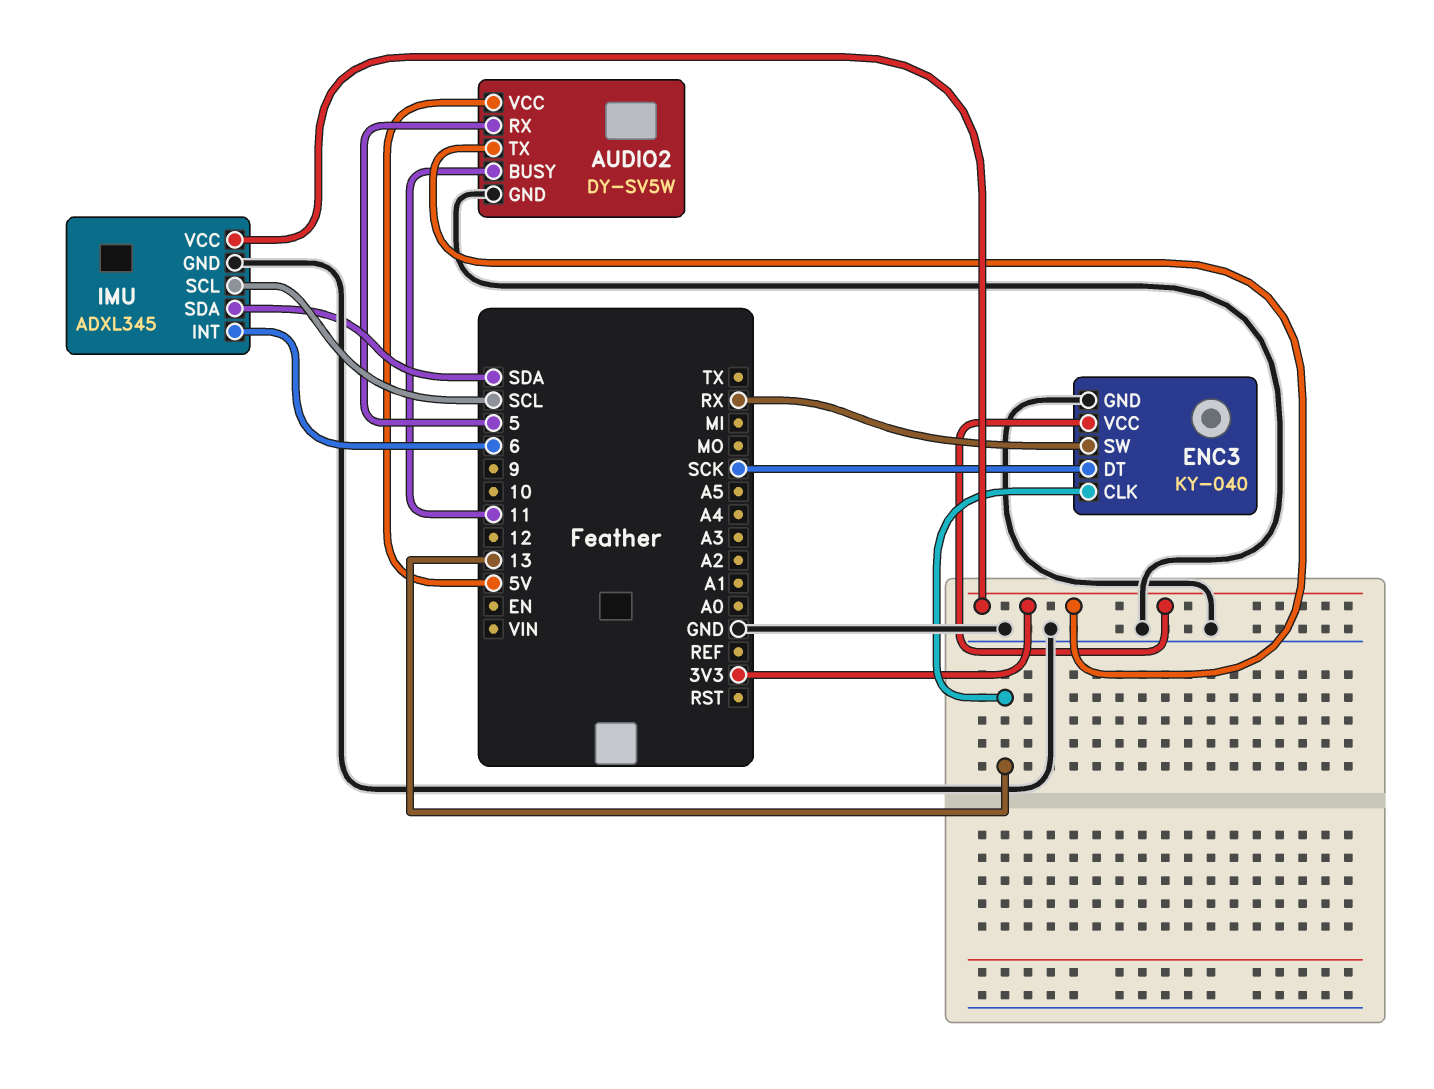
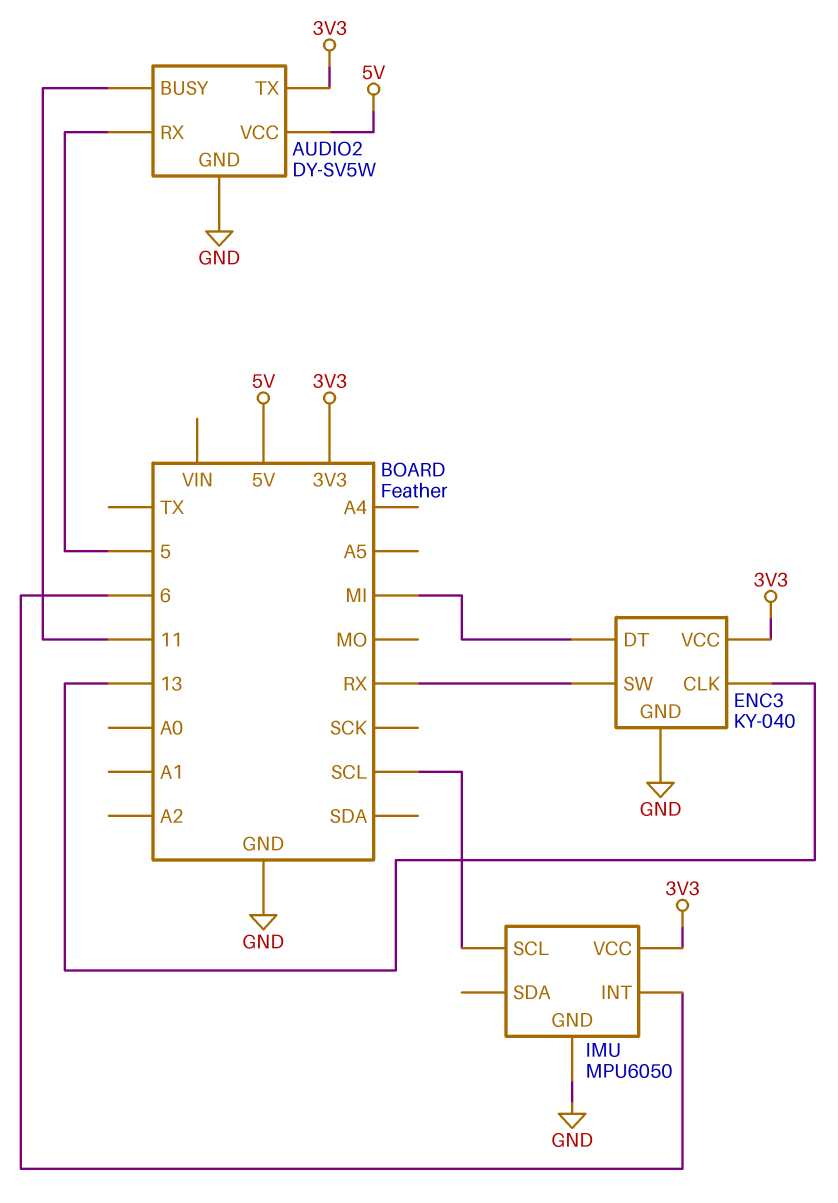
ENC3 pin DT: SCK -> MI
IMU: ADXL345 -> MPU6050
IMU pin SDA: SDA -> none

